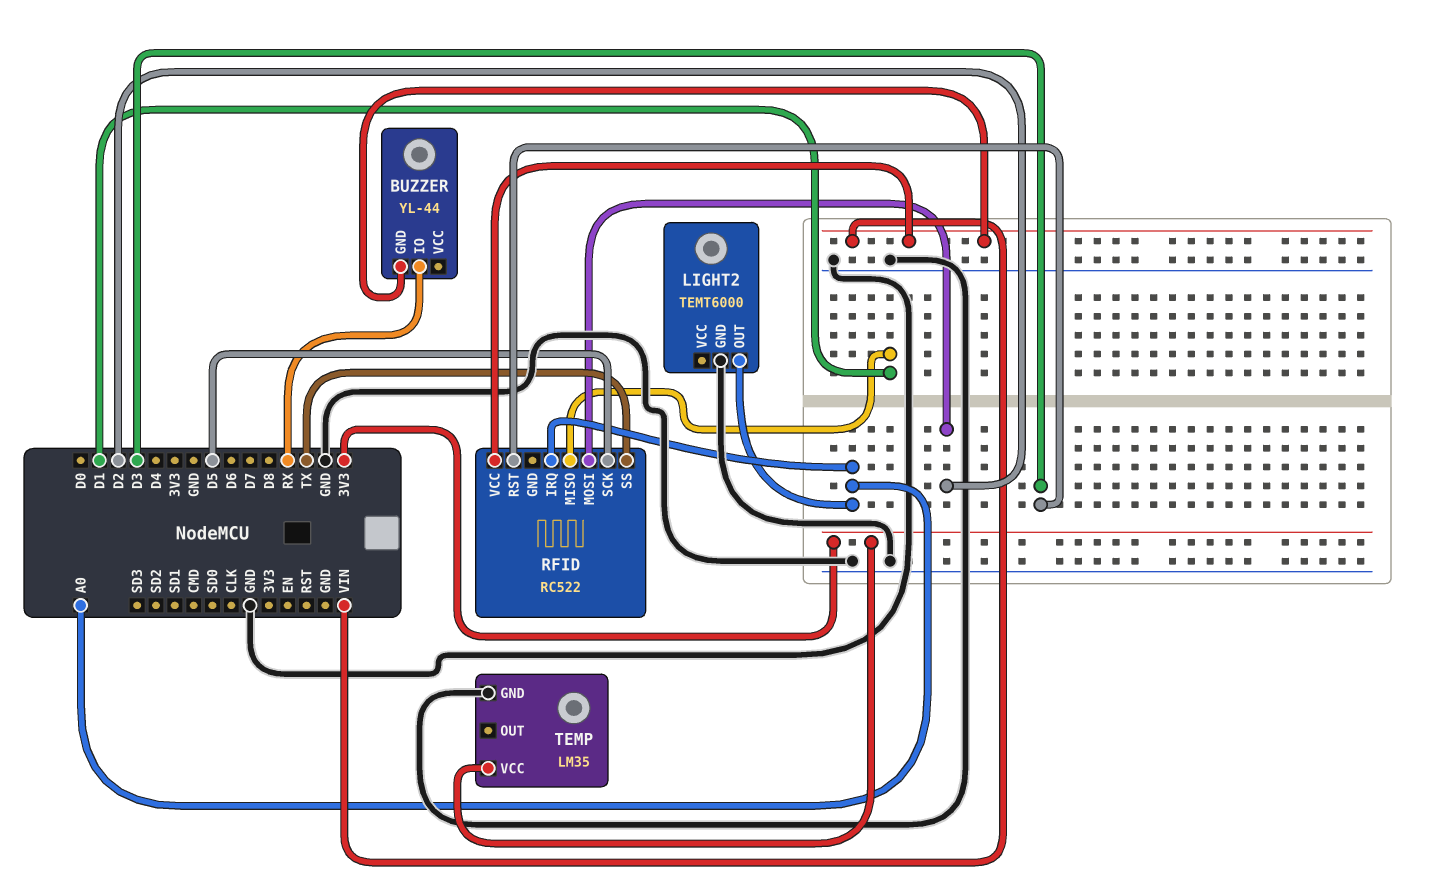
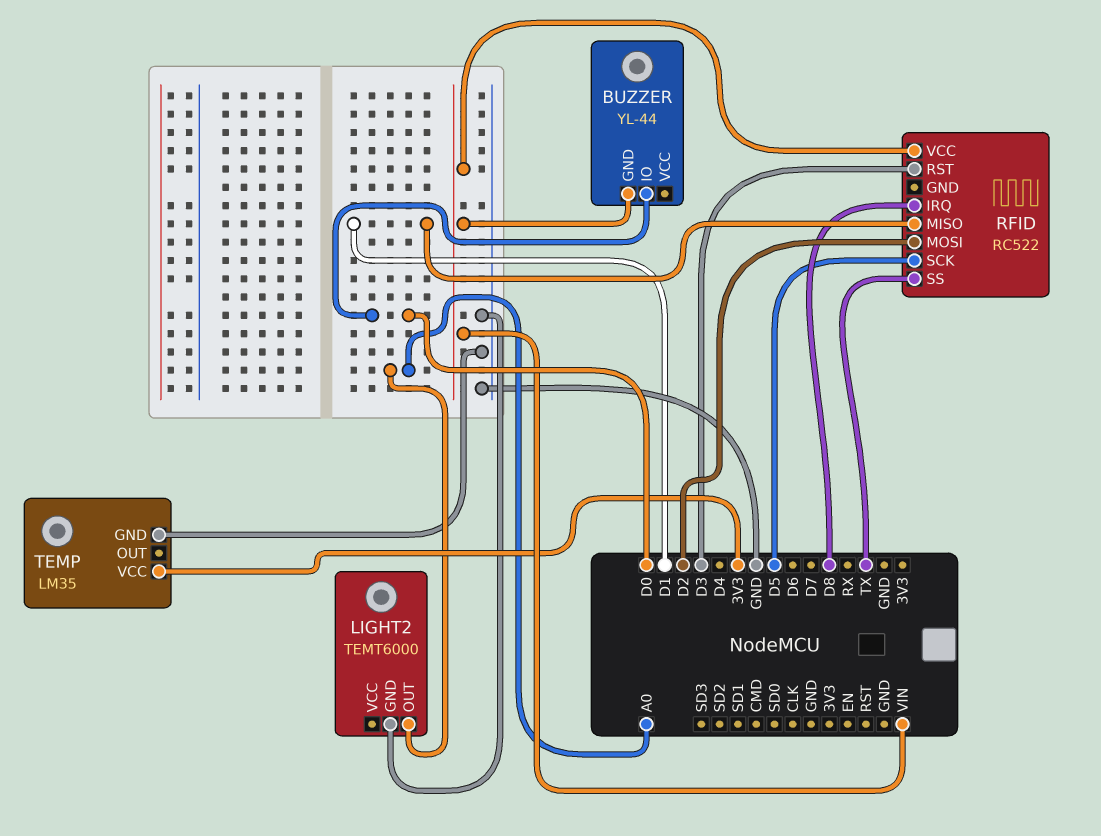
BUZZER pin IO: RX -> D0
RFID pin IRQ: A0 -> D8

